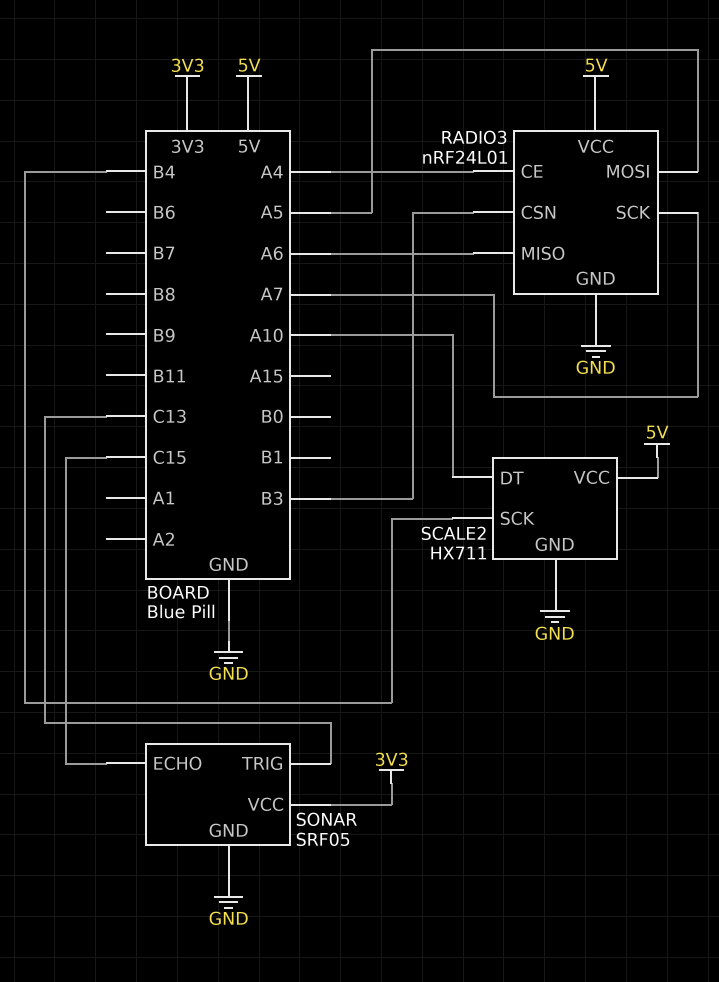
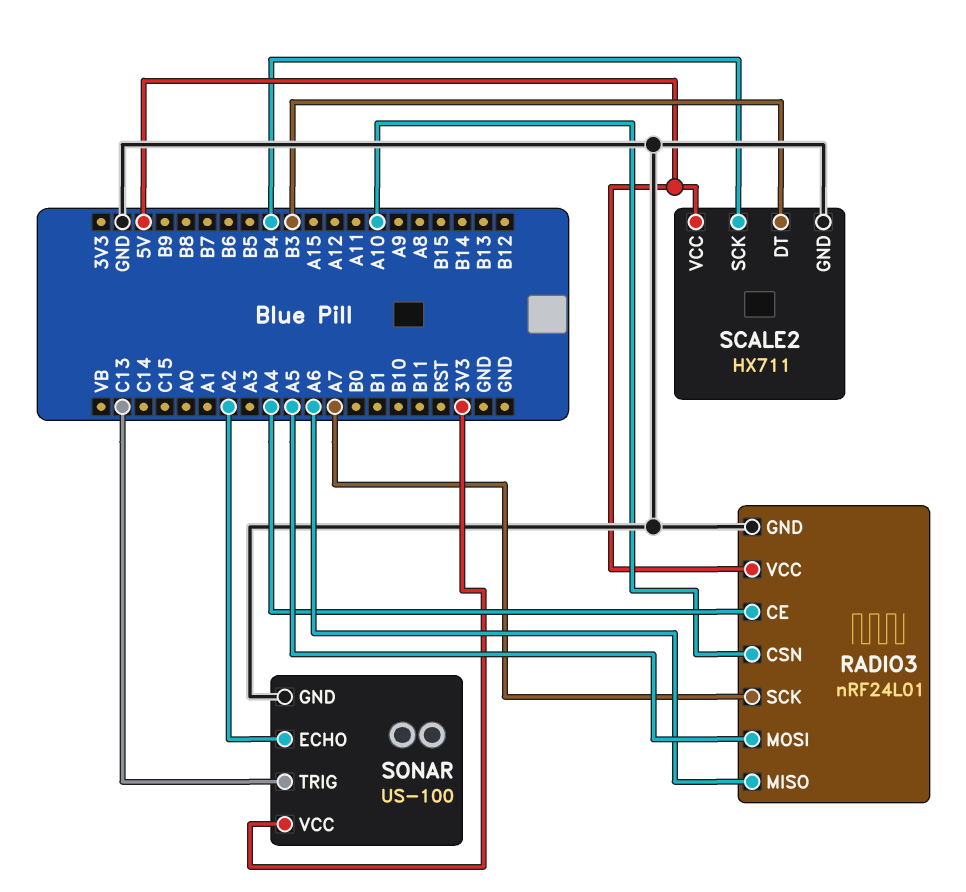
RADIO3 pin CSN: B3 -> A10
SCALE2 pin DT: A10 -> B3
SONAR: SRF05 -> US-100
SONAR pin ECHO: C15 -> A2

